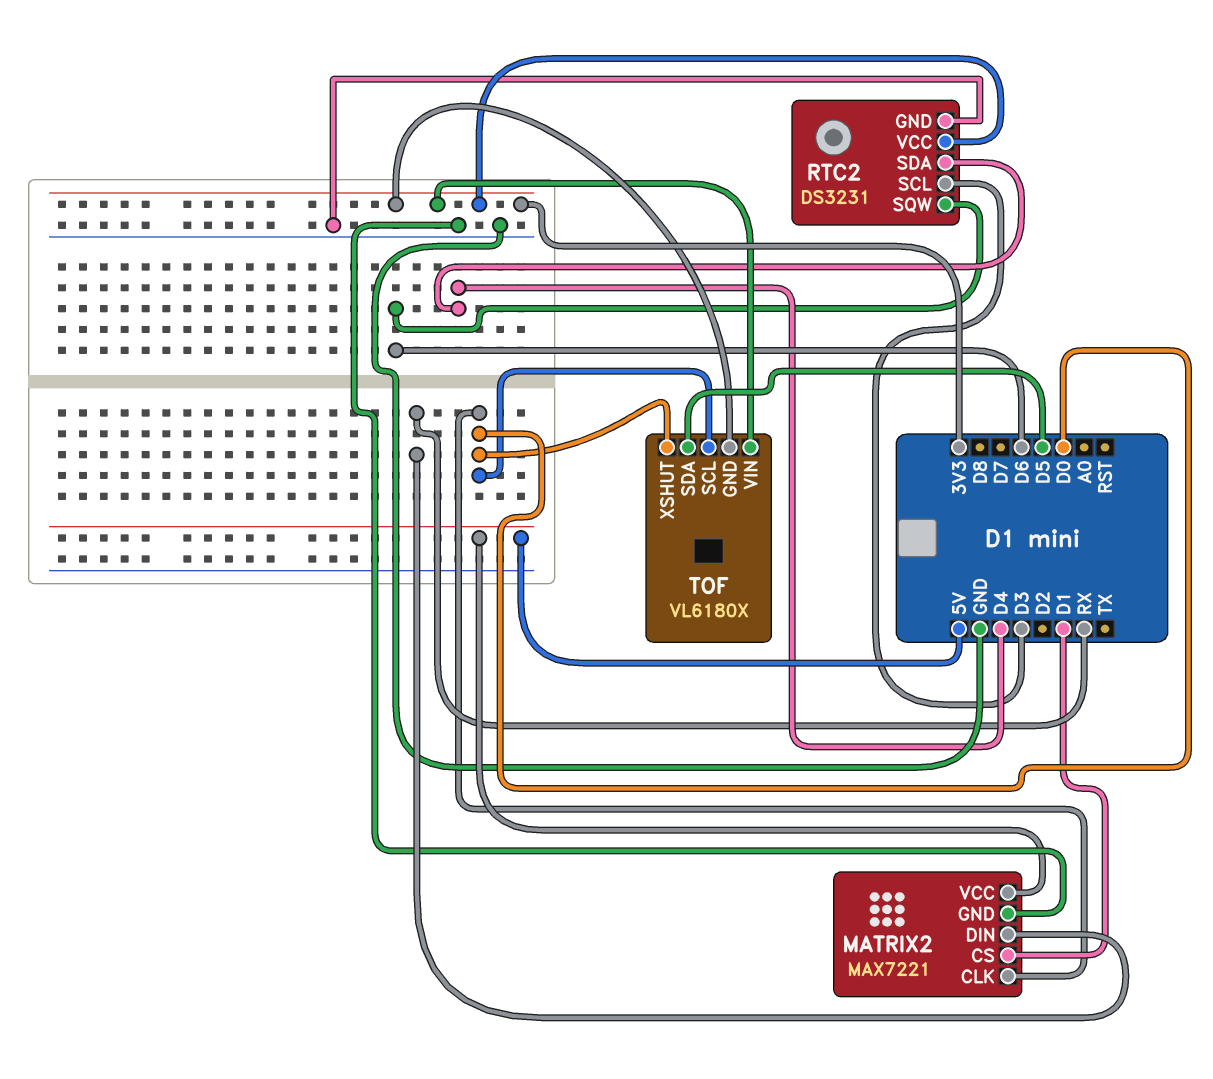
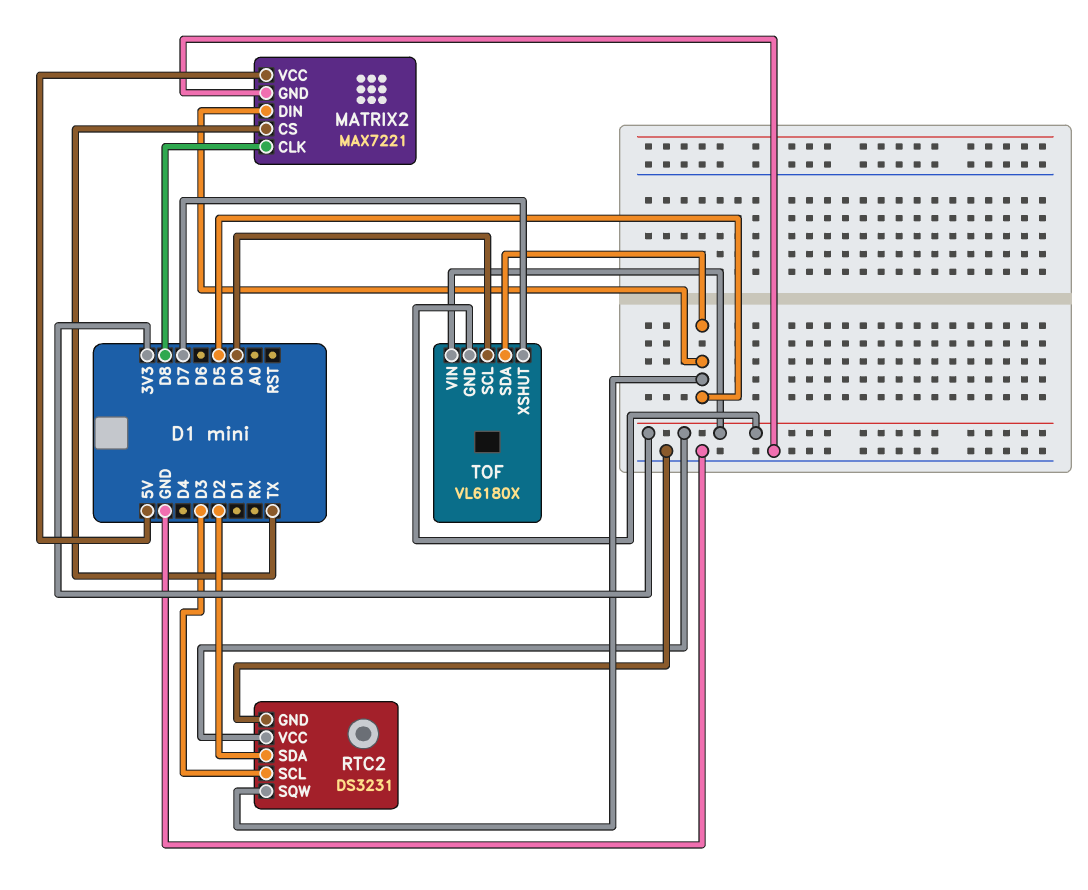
MATRIX2 pin CLK: D0 -> D8
MATRIX2 pin CS: D1 -> TX
MATRIX2 pin DIN: RX -> D5
RTC2 pin SDA: D4 -> D2
RTC2 pin SQW: D6 -> D5
TOF pin XSHUT: D0 -> D7

